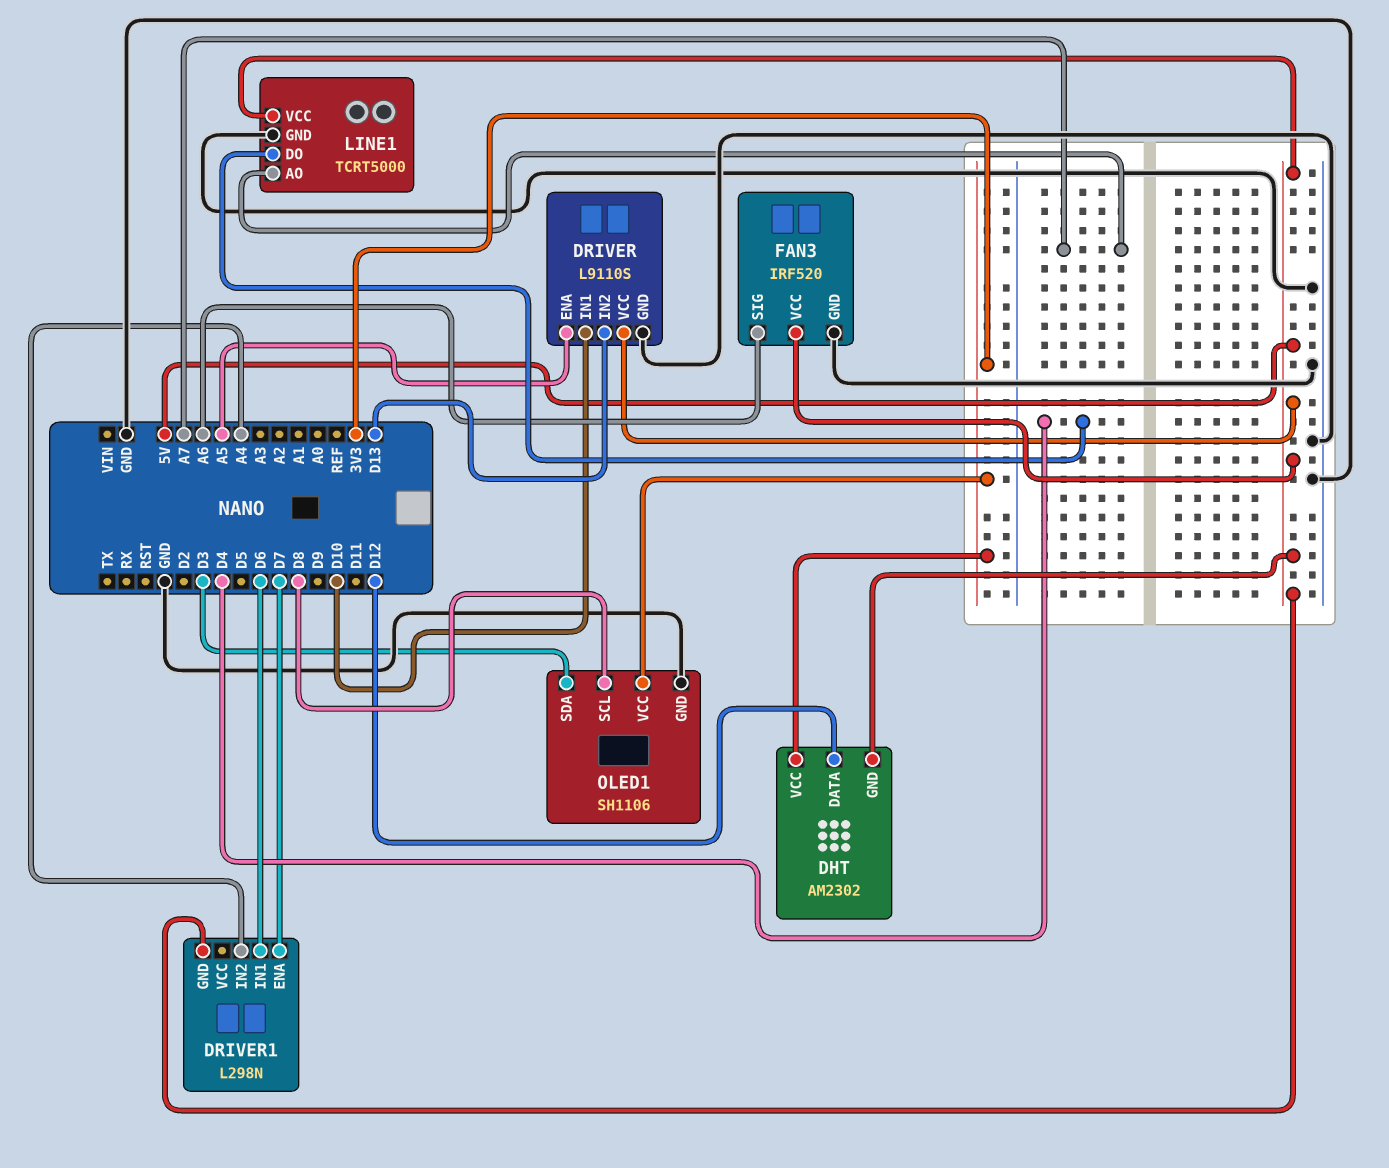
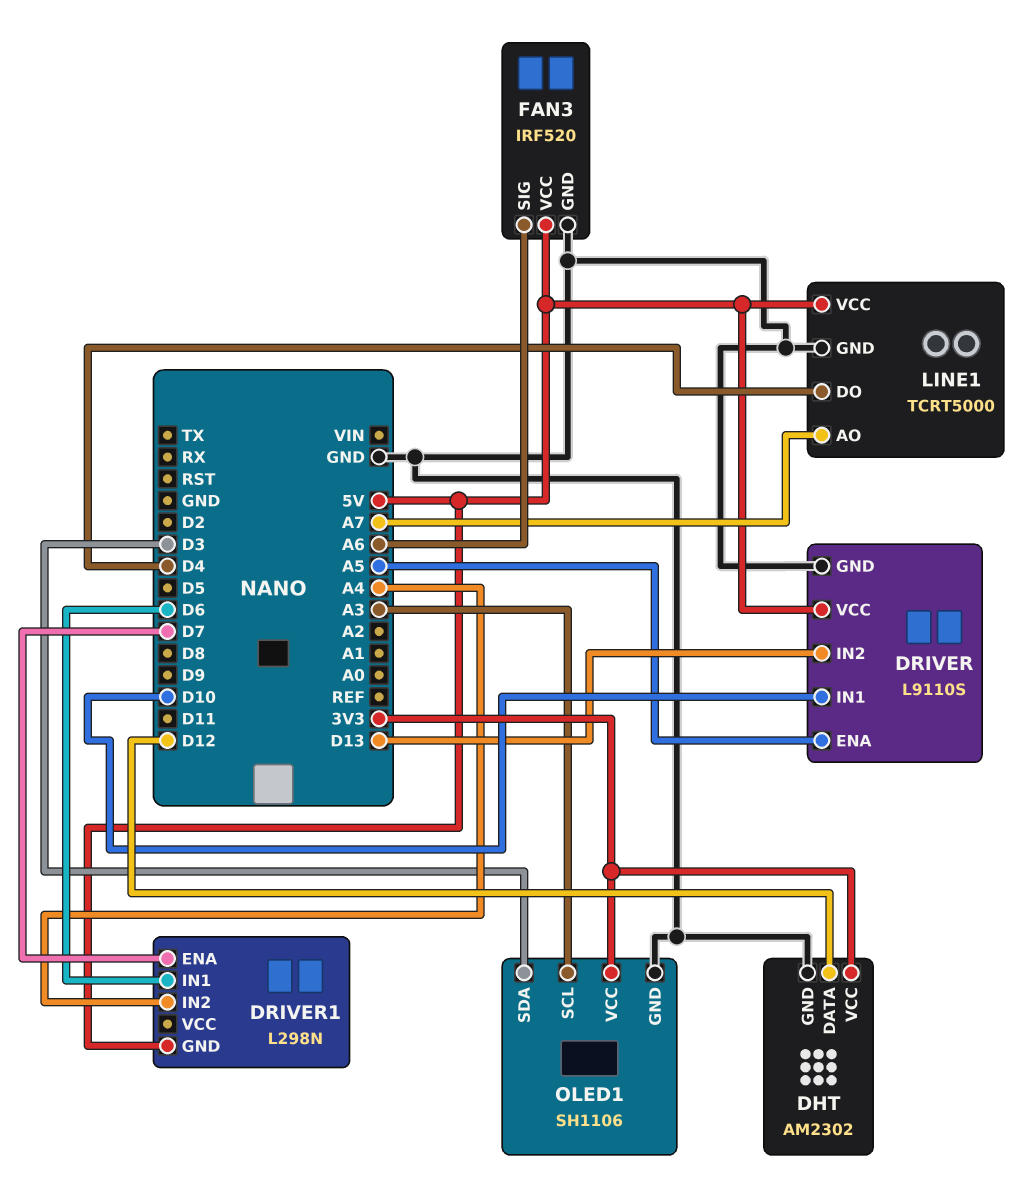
DHT pin GND: 5V -> GND
OLED1 pin SCL: D8 -> A3

